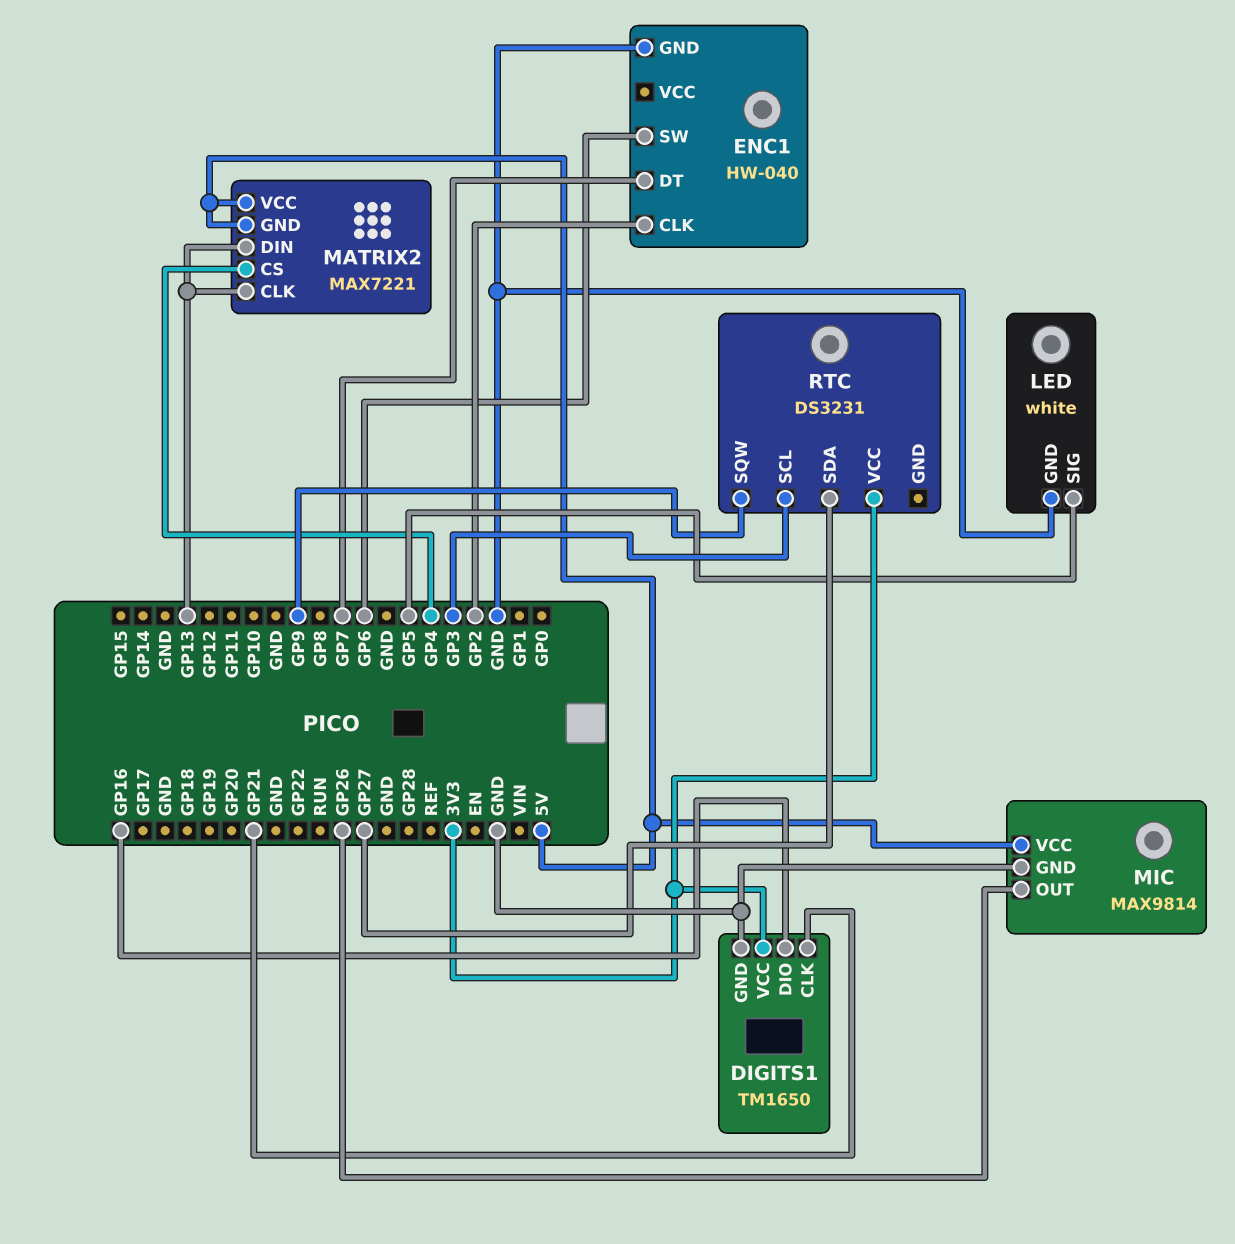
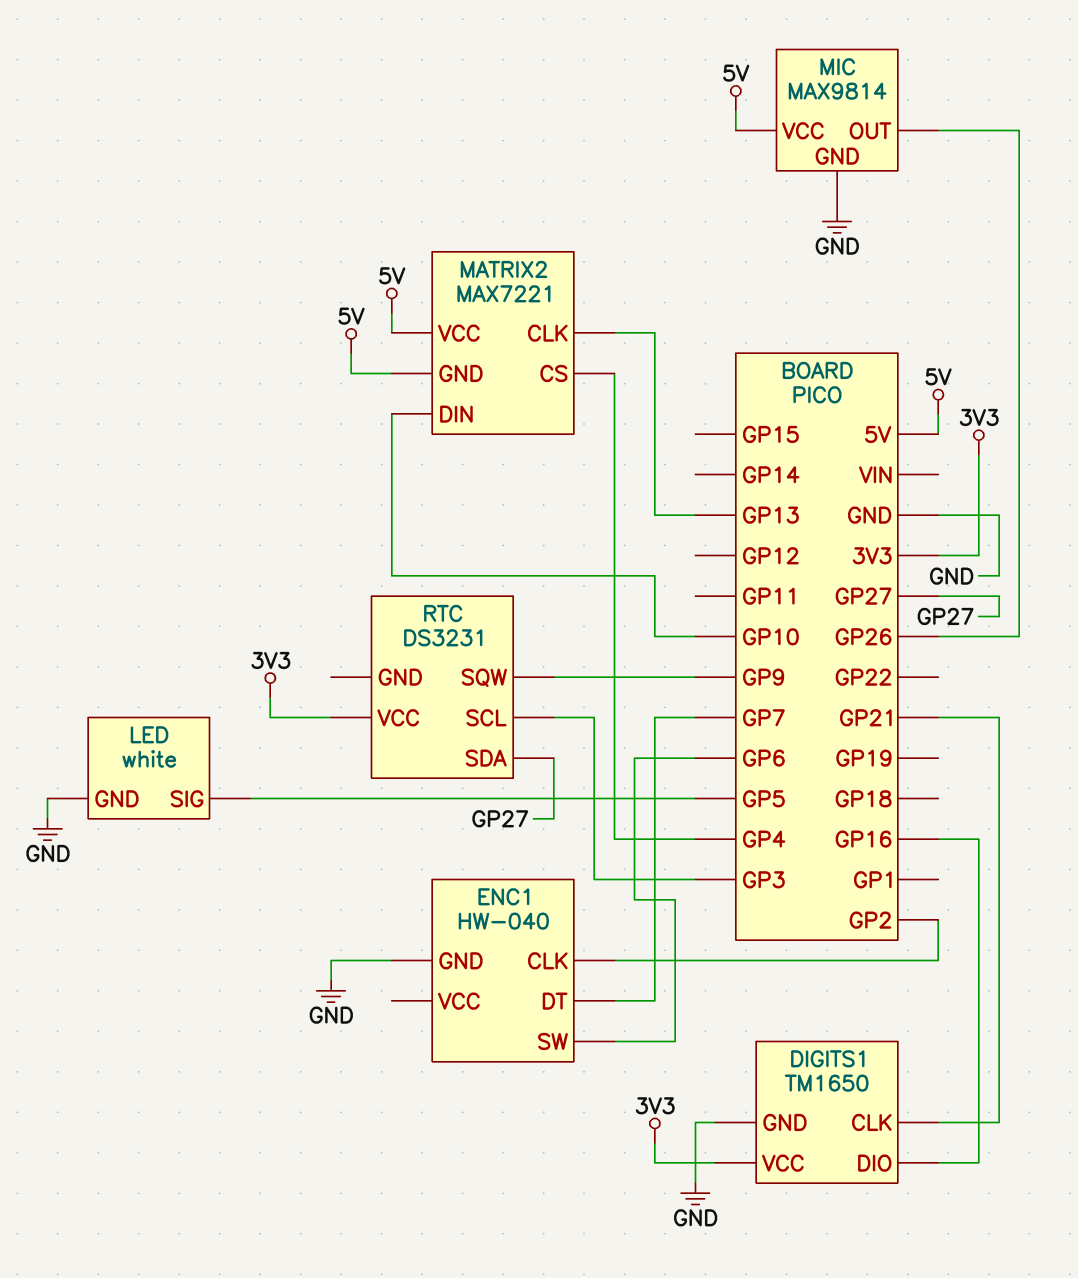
MATRIX2 pin DIN: GP13 -> GP10

